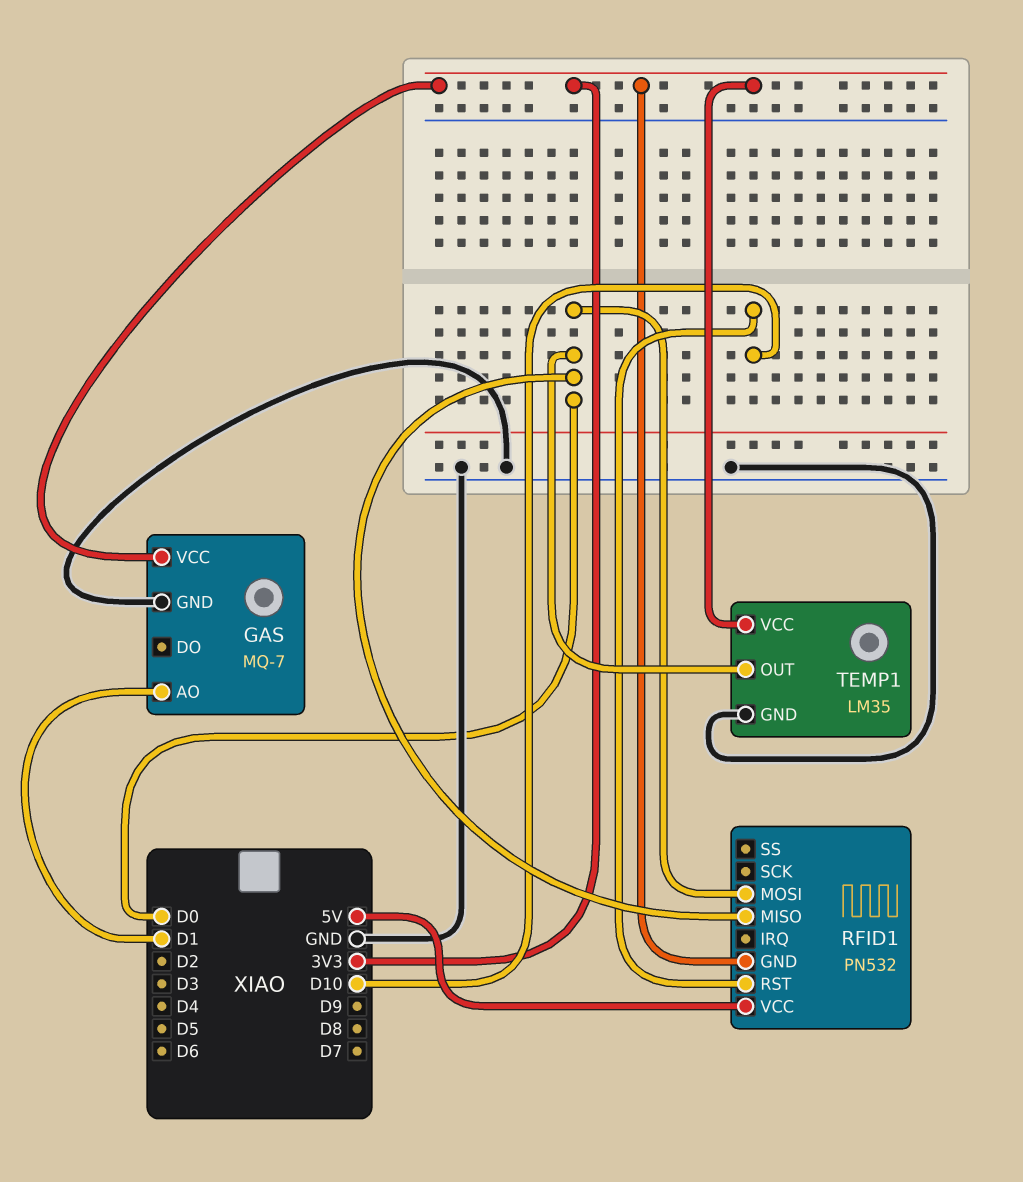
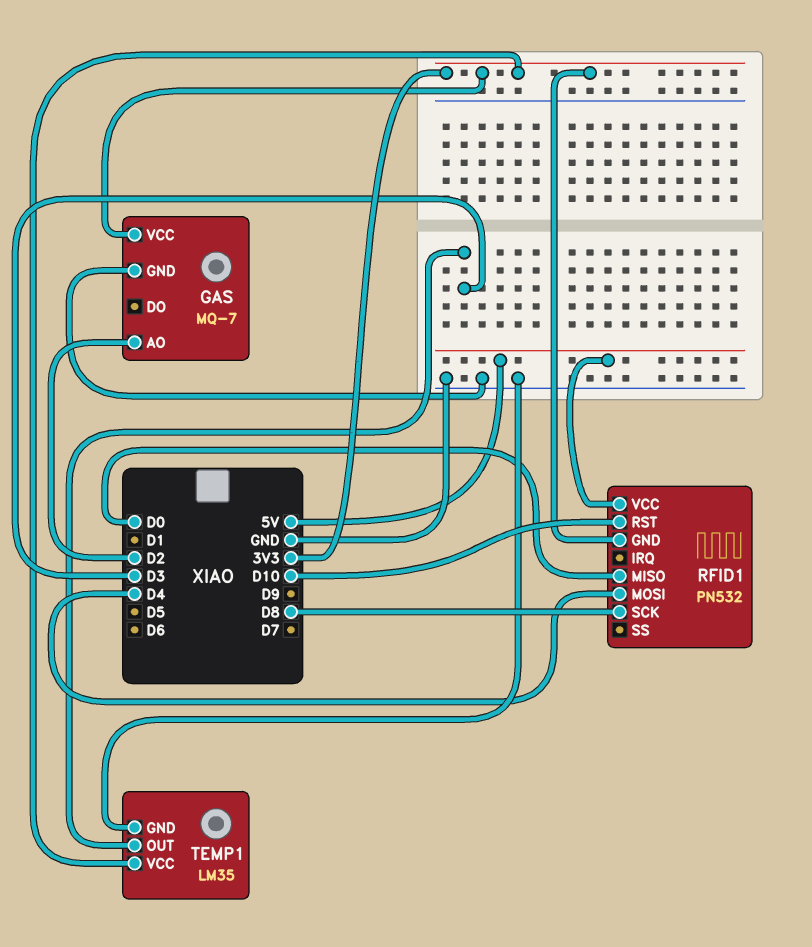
GAS pin AO: D1 -> D2
RFID1 pin MOSI: D0 -> D4
RFID1 pin SCK: none -> D8
TEMP1 pin OUT: D0 -> D3

